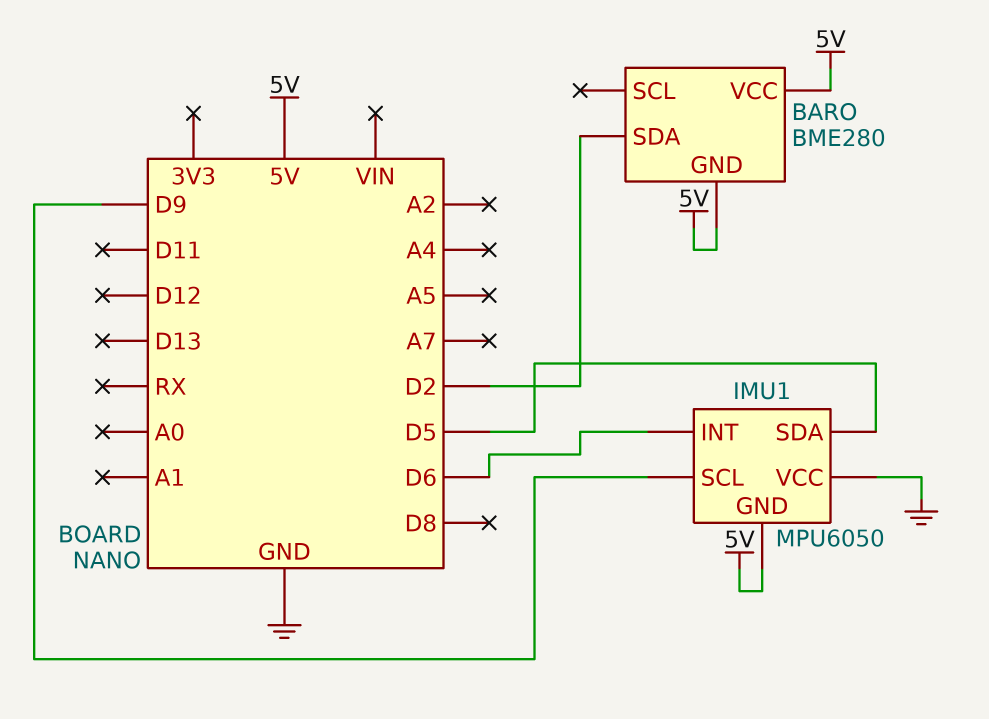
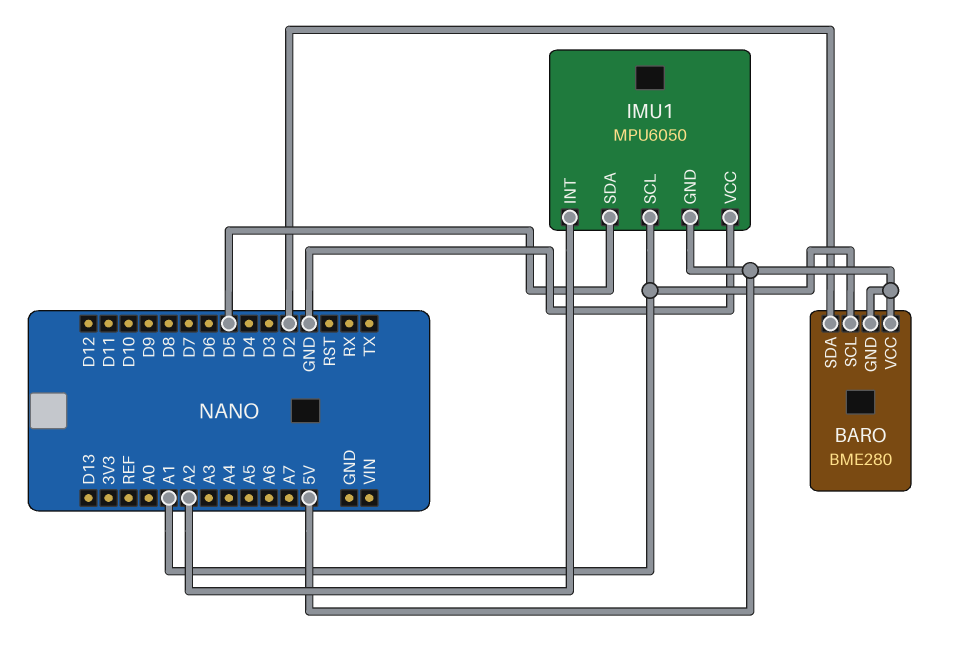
BARO pin SCL: none -> A1
IMU1 pin INT: D6 -> A2
IMU1 pin SCL: D9 -> A1

